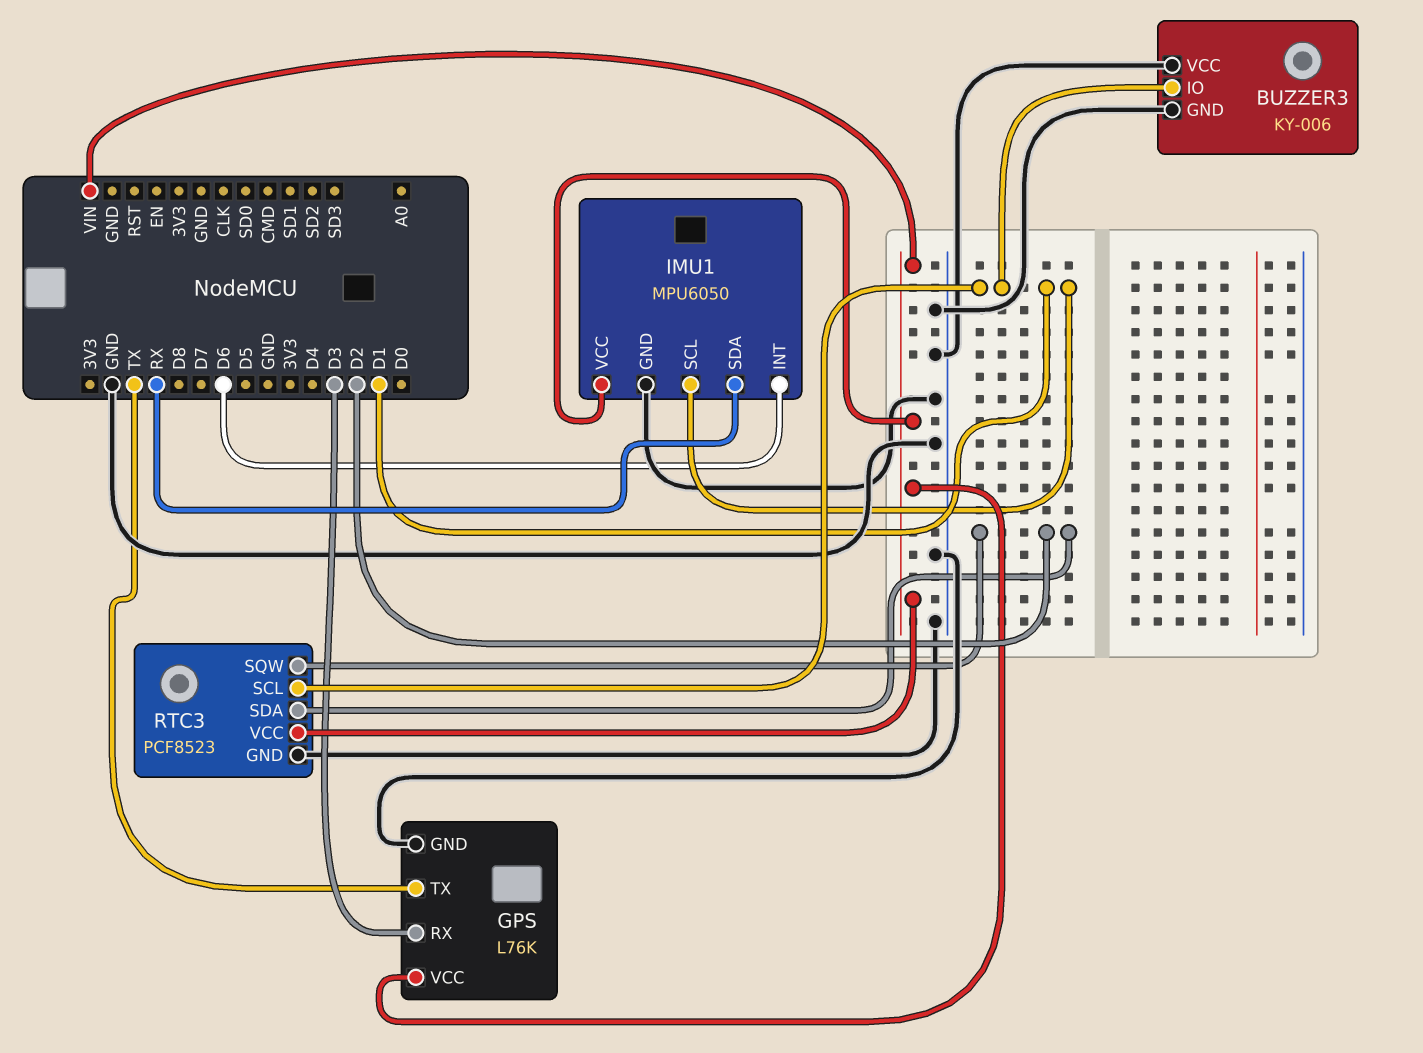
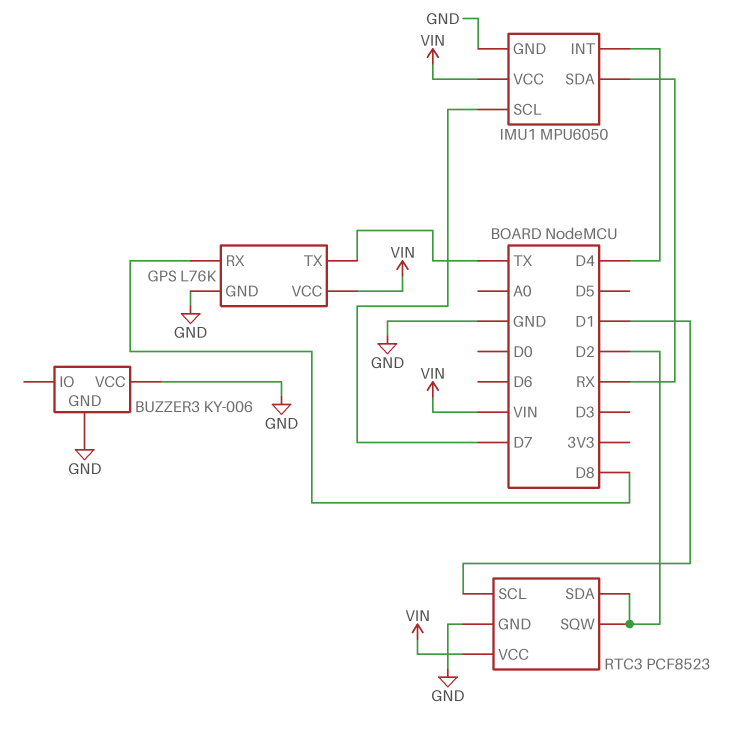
BUZZER3 pin IO: D1 -> none
GPS pin RX: D3 -> D8
IMU1 pin INT: D6 -> D4
IMU1 pin SCL: D1 -> D7

